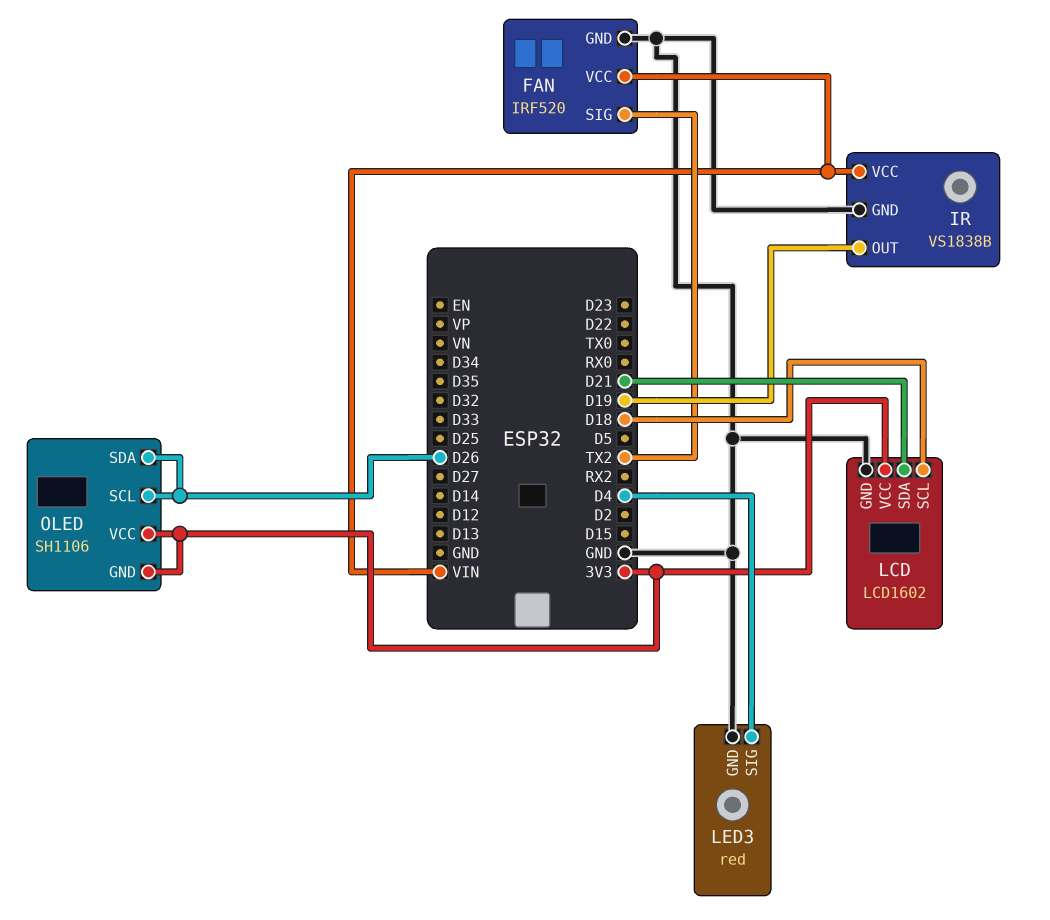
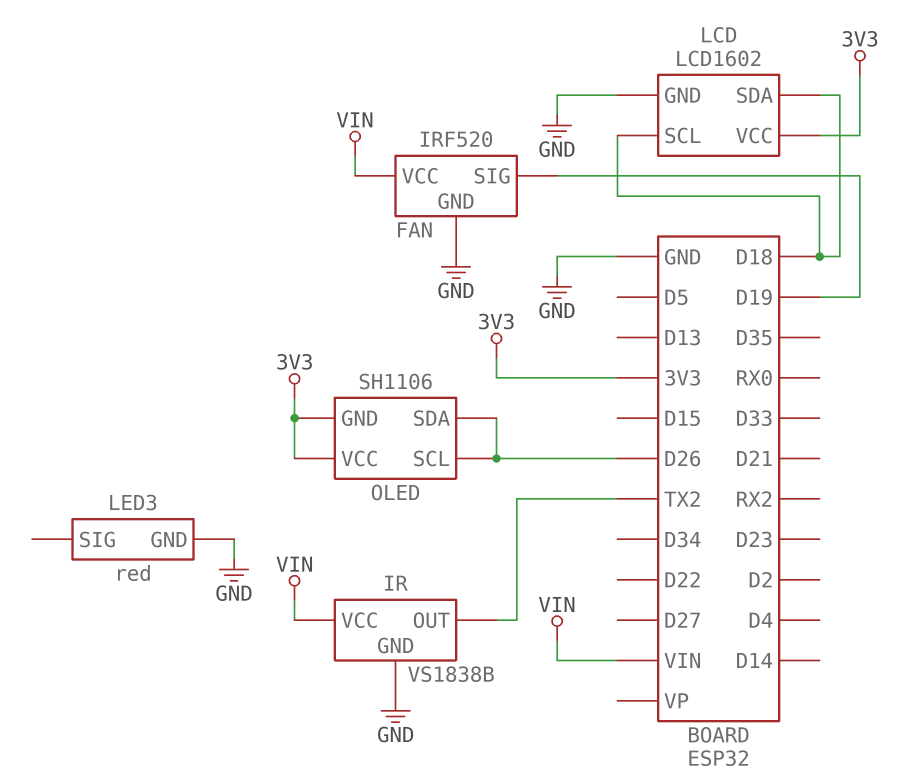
FAN pin SIG: TX2 -> D19
IR pin OUT: D19 -> TX2
LCD pin SDA: D21 -> D18
LED3 pin SIG: D4 -> none

